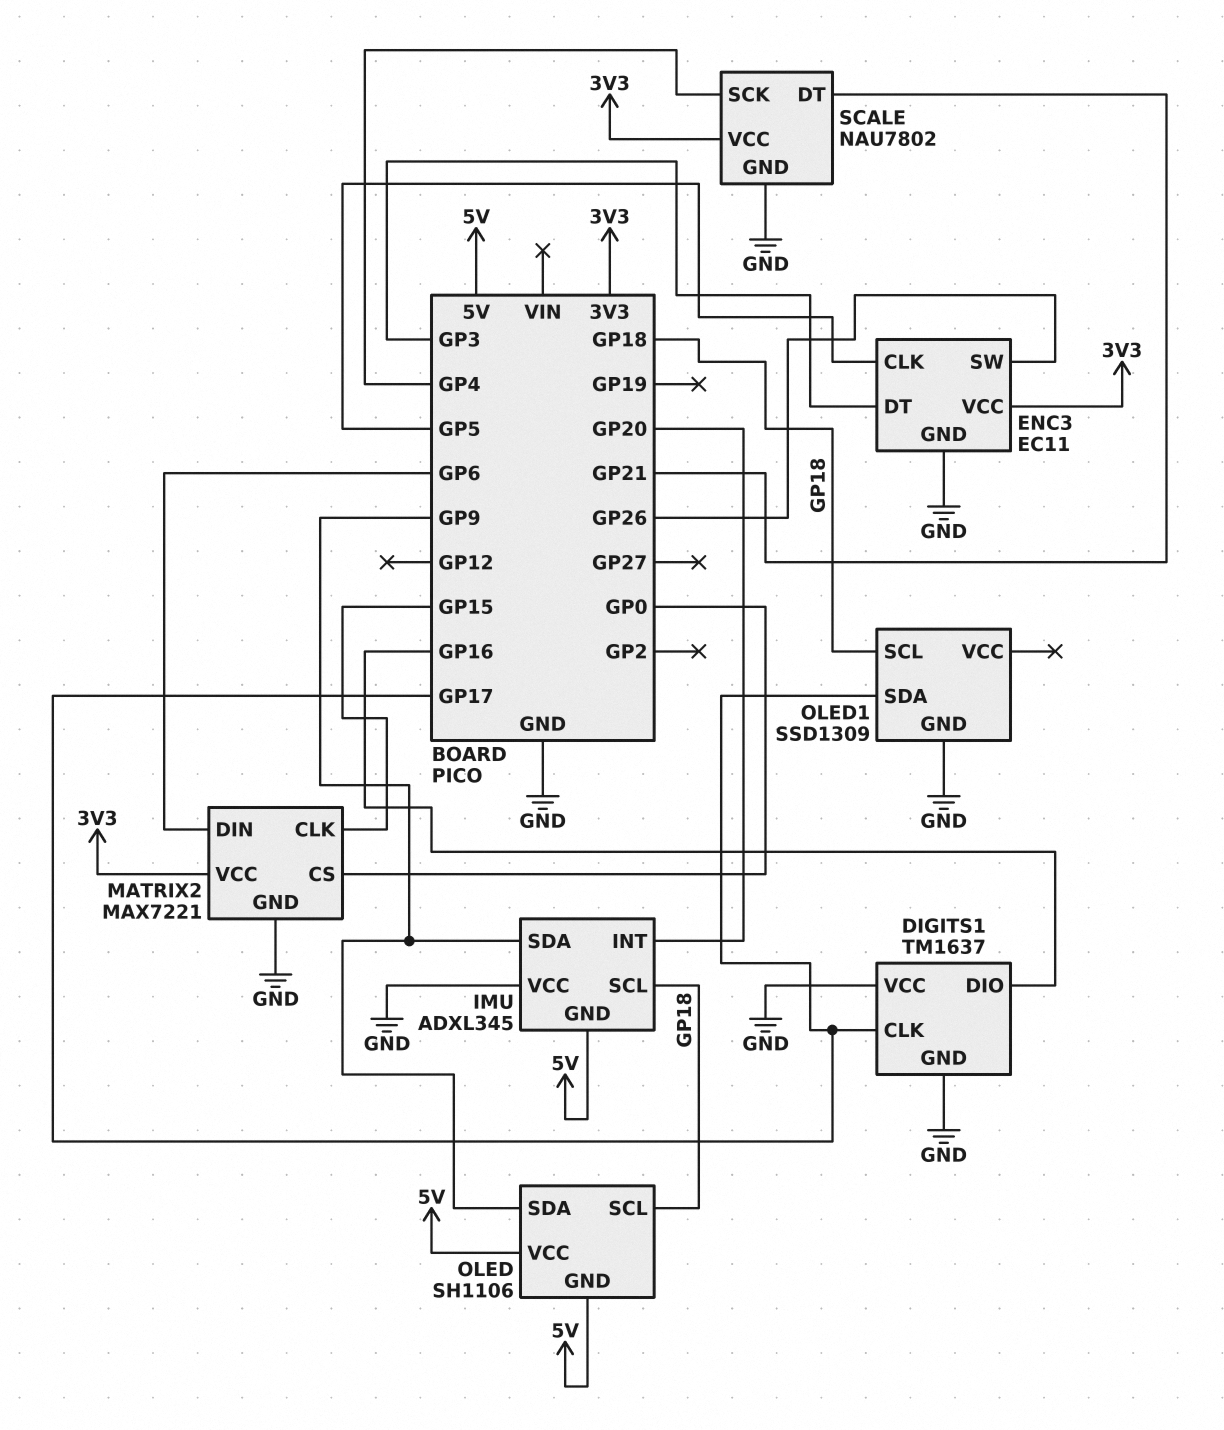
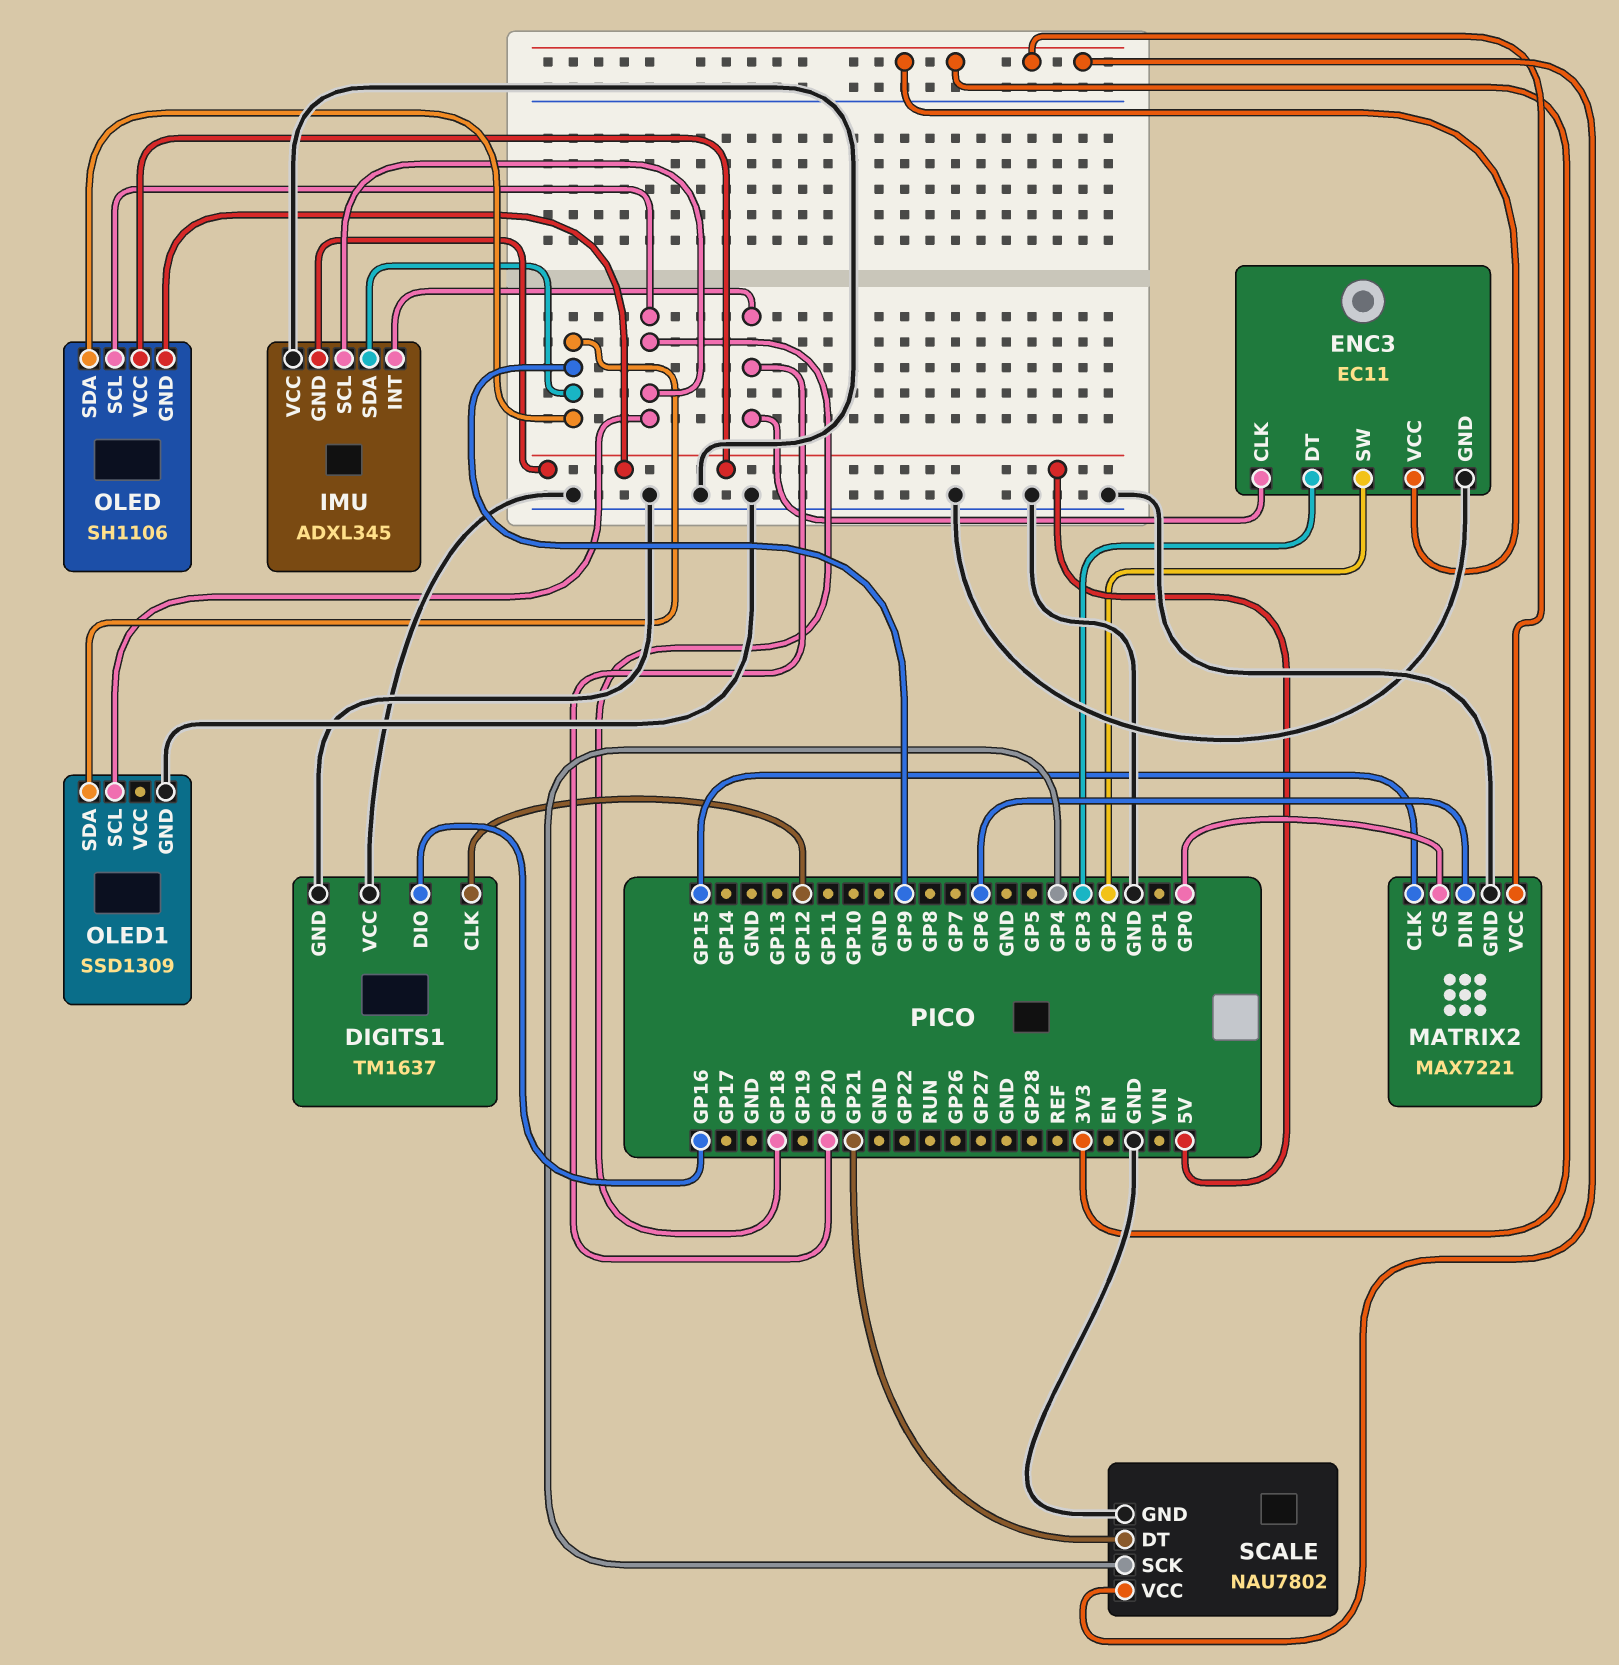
DIGITS1 pin CLK: GP17 -> GP12
ENC3 pin CLK: GP5 -> GP20
ENC3 pin SW: GP26 -> GP2
OLED1 pin SDA: GP17 -> GP9

